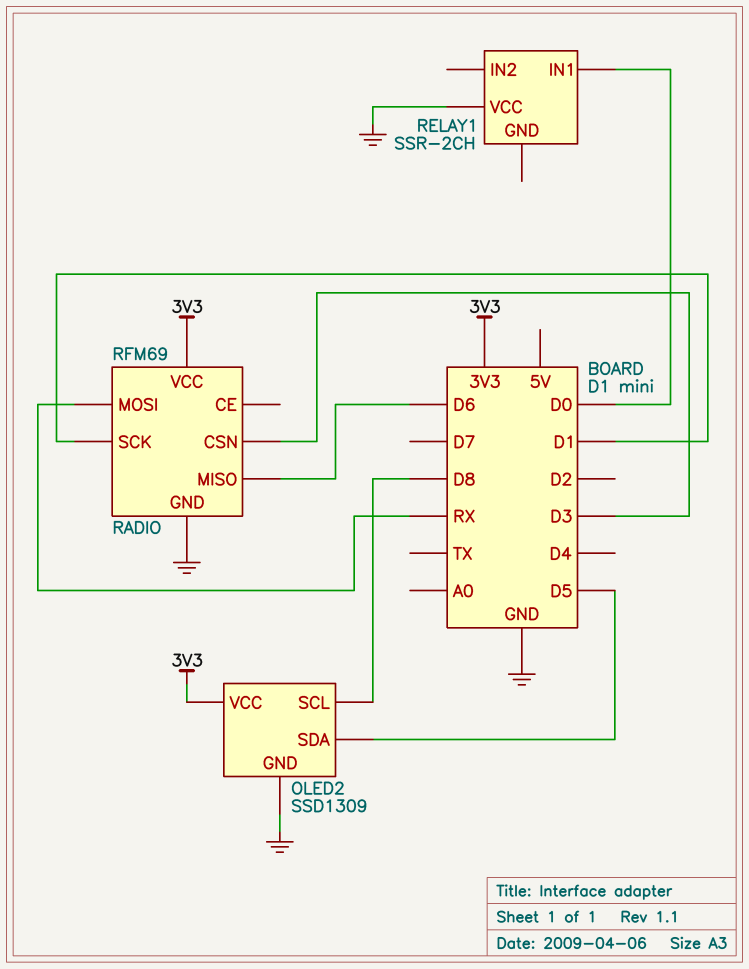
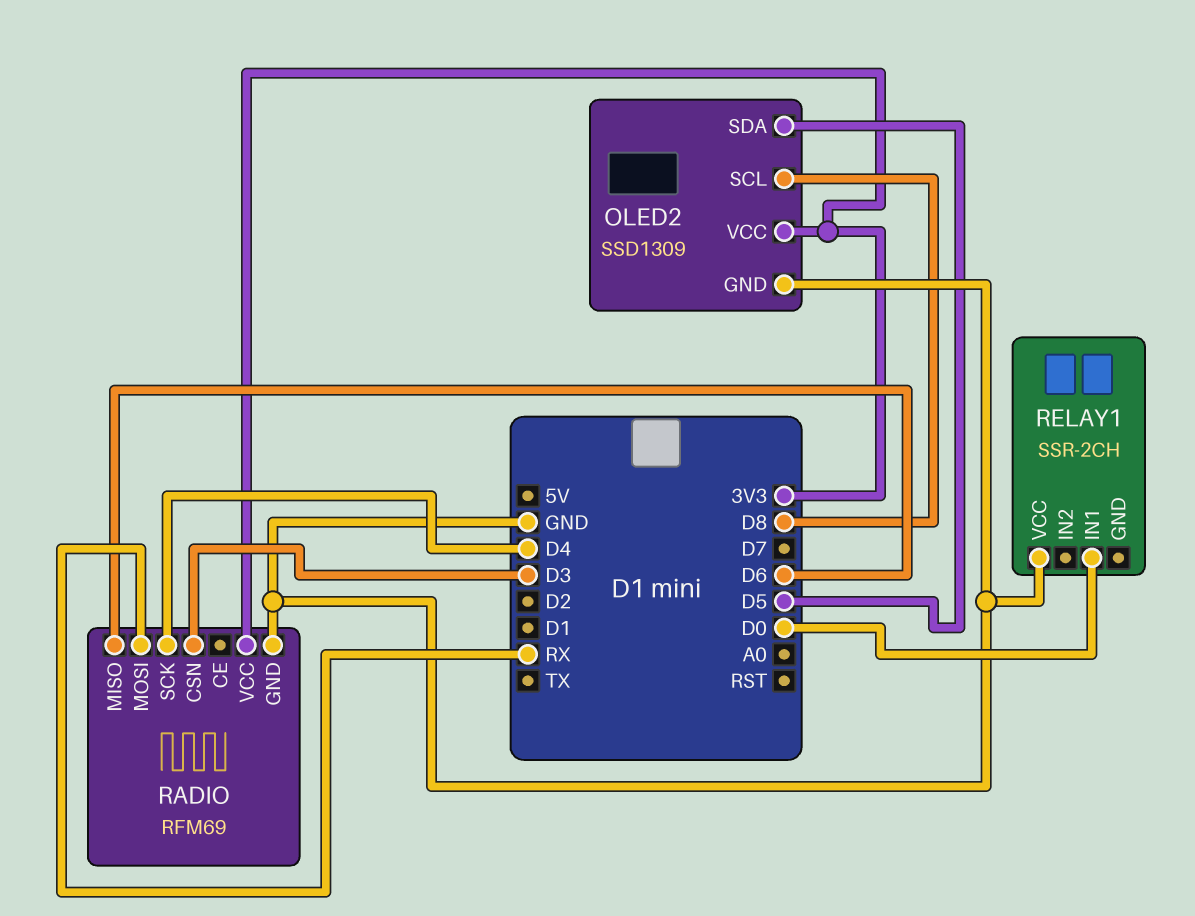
RADIO pin SCK: D1 -> D4

